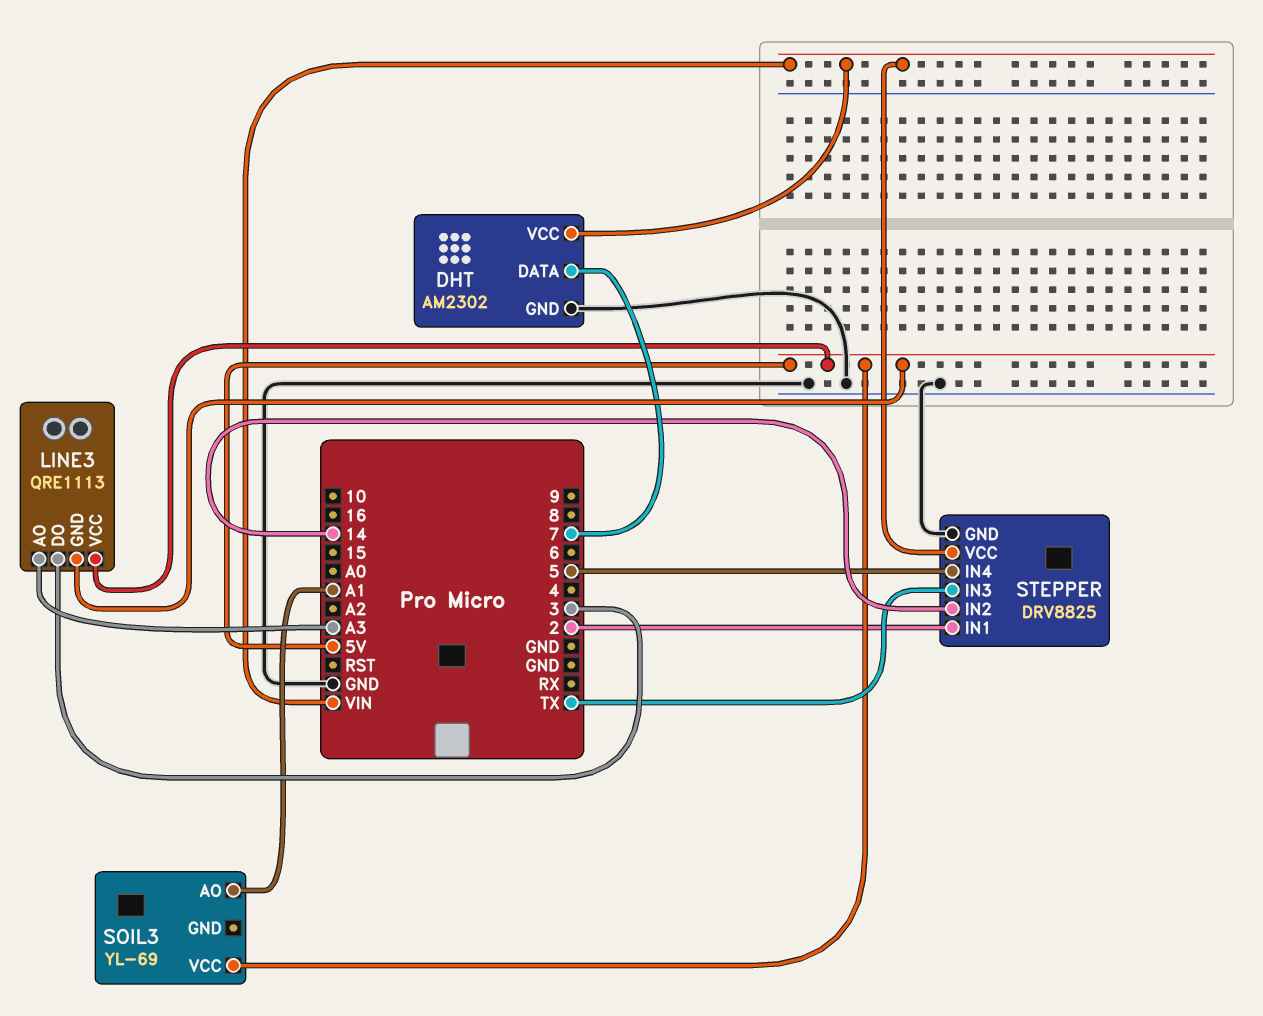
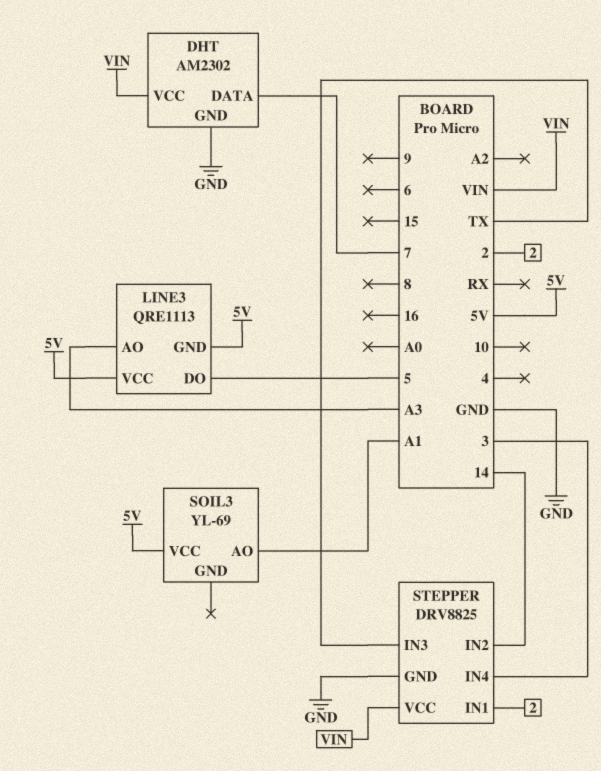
LINE3 pin DO: 3 -> 5
STEPPER pin IN4: 5 -> 3

